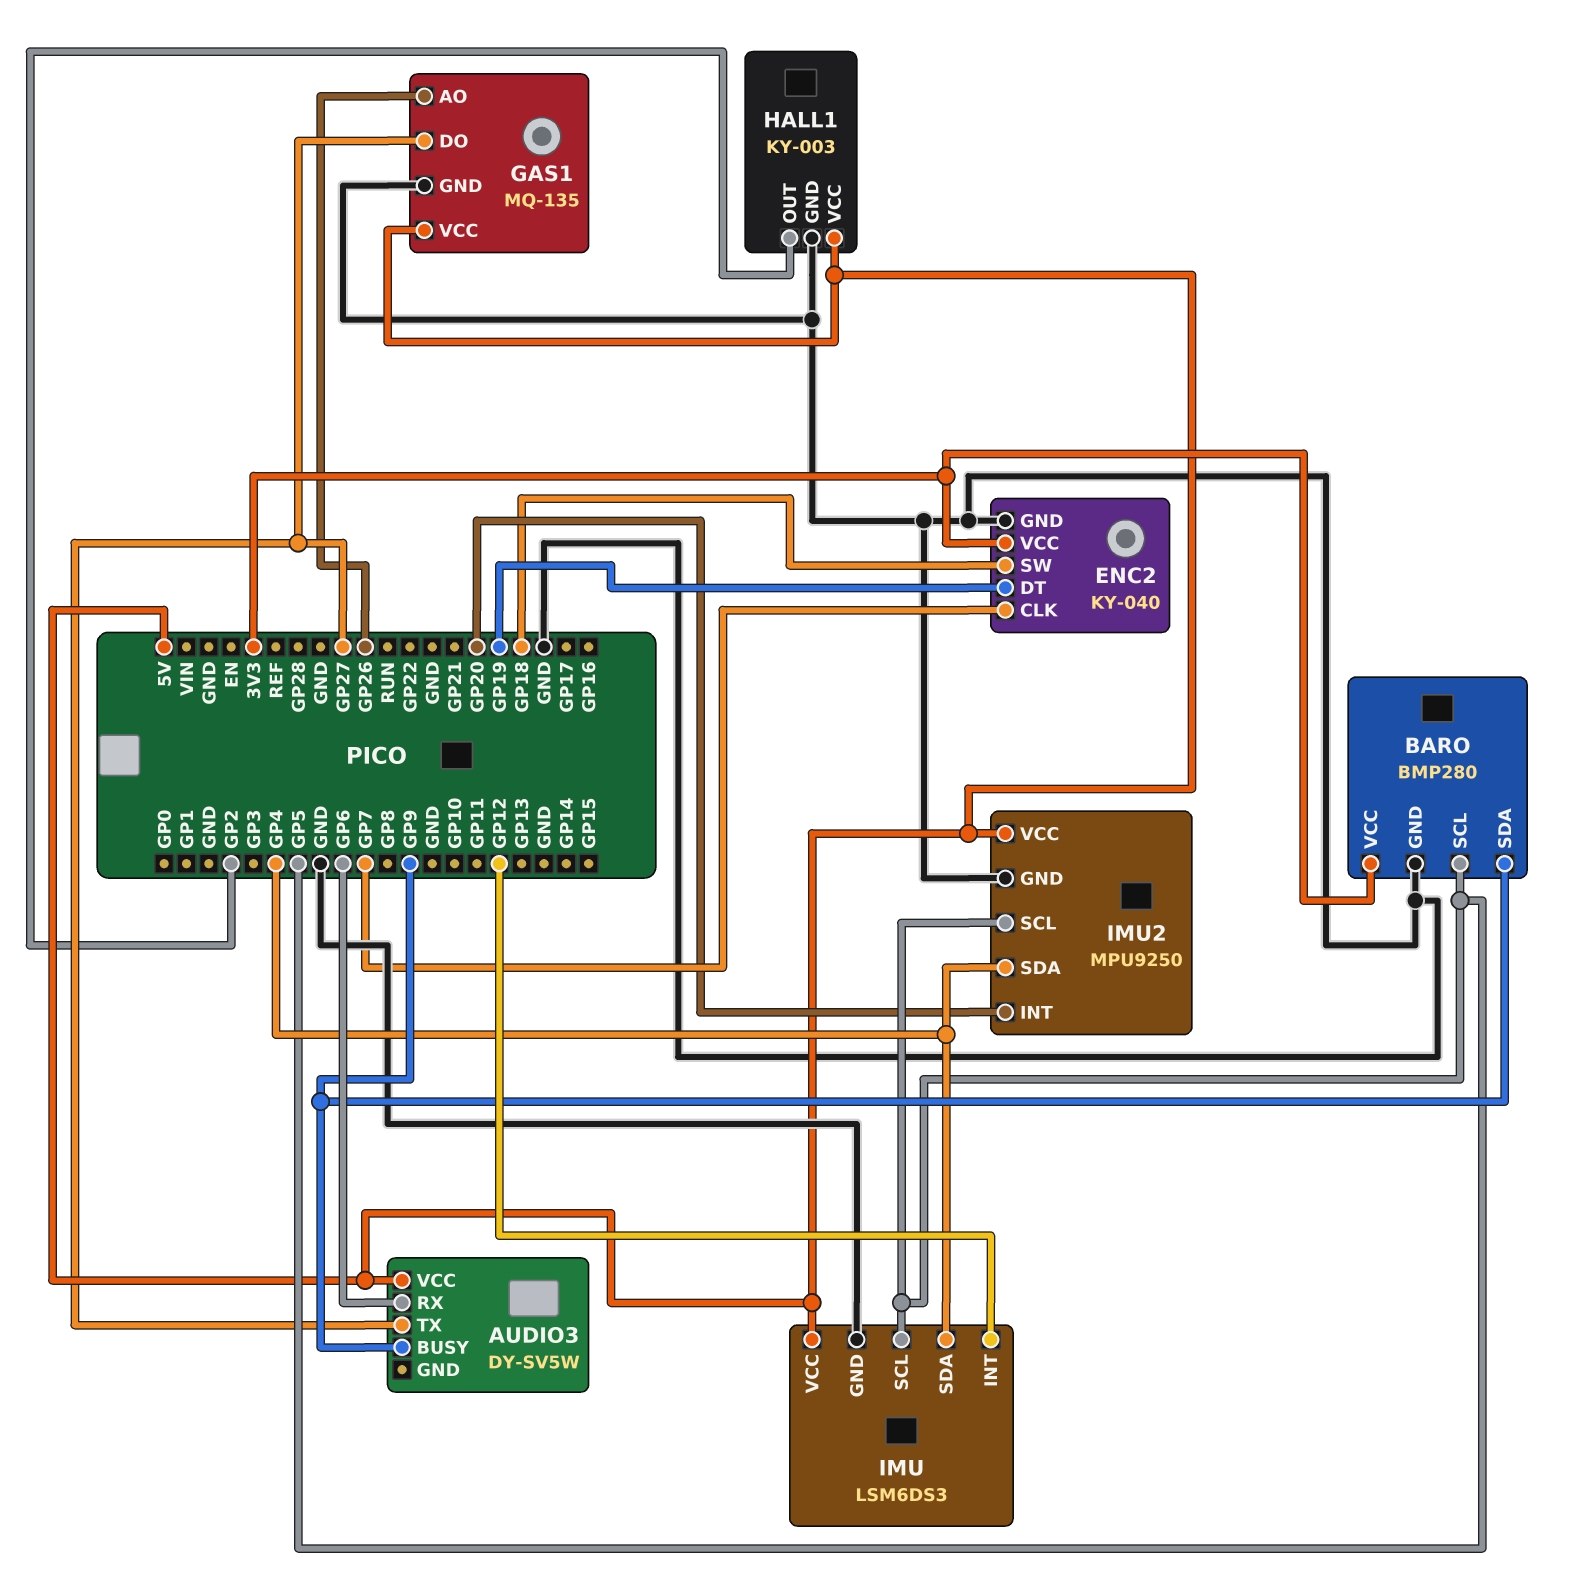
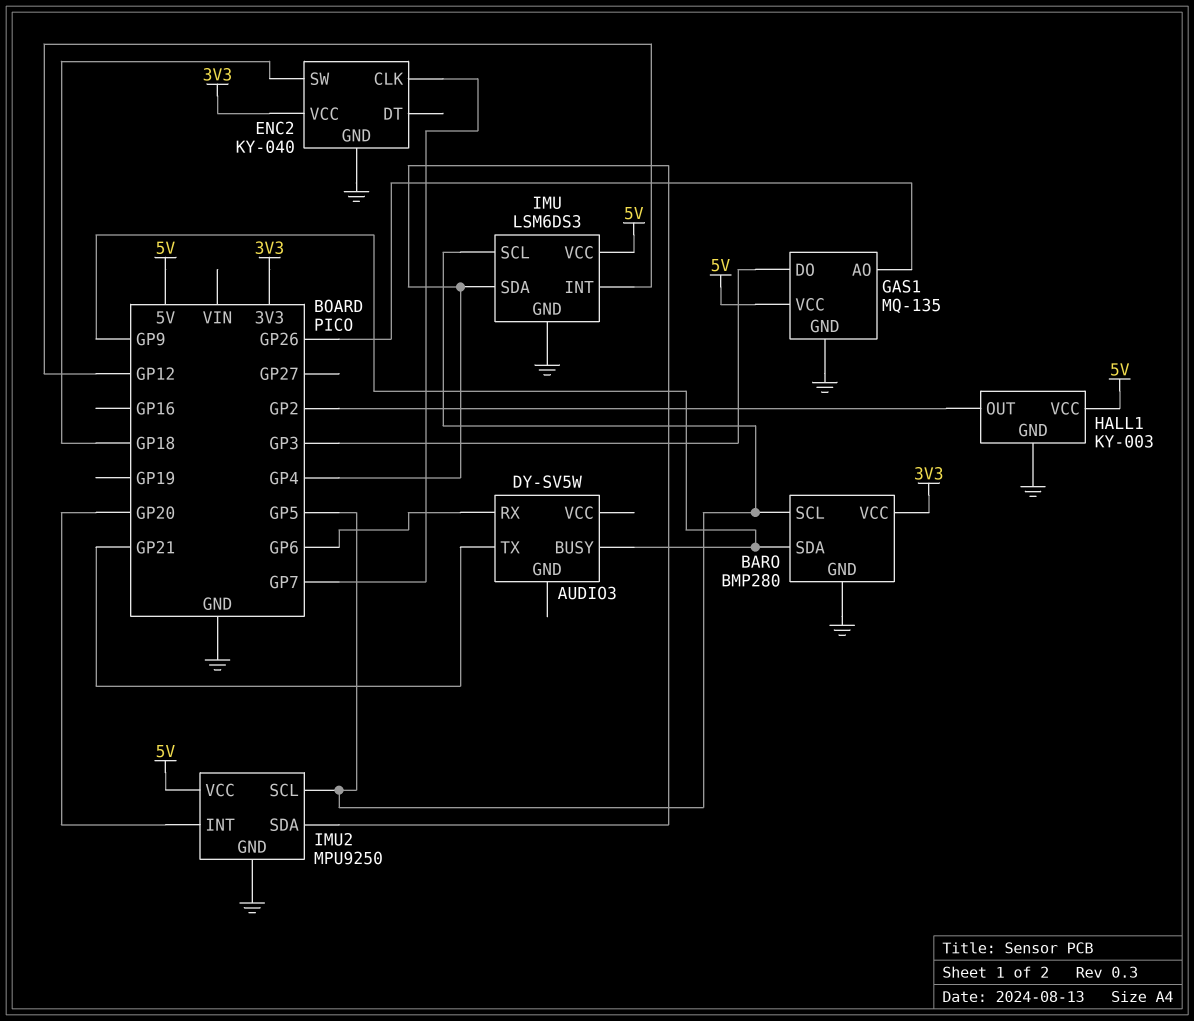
AUDIO3 pin TX: GP27 -> GP21
AUDIO3 pin VCC: 5V -> none
ENC2 pin DT: GP19 -> none
GAS1 pin DO: GP27 -> GP3

